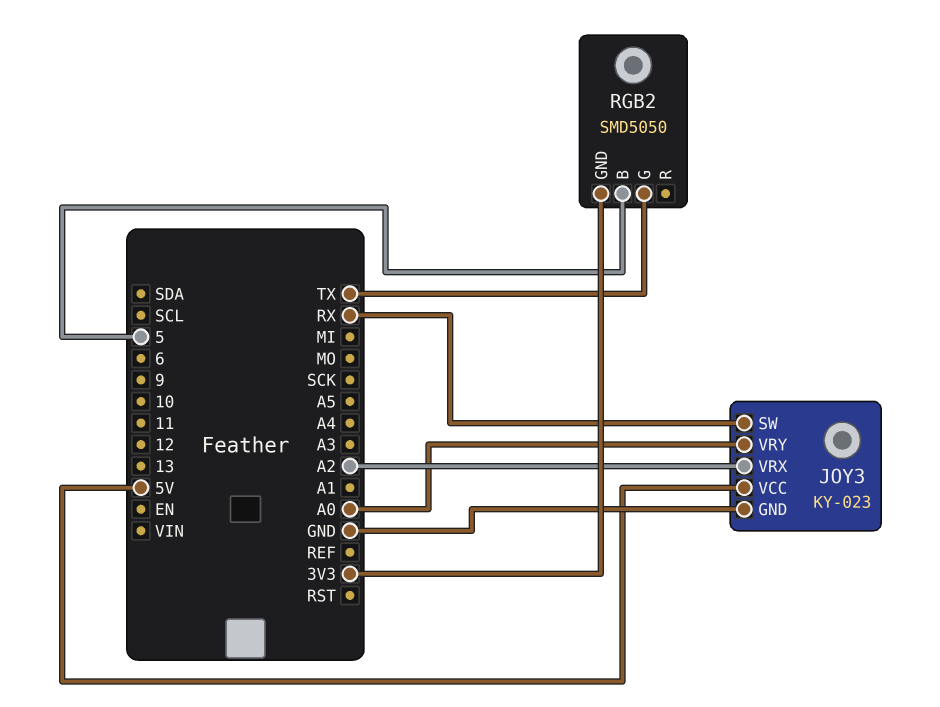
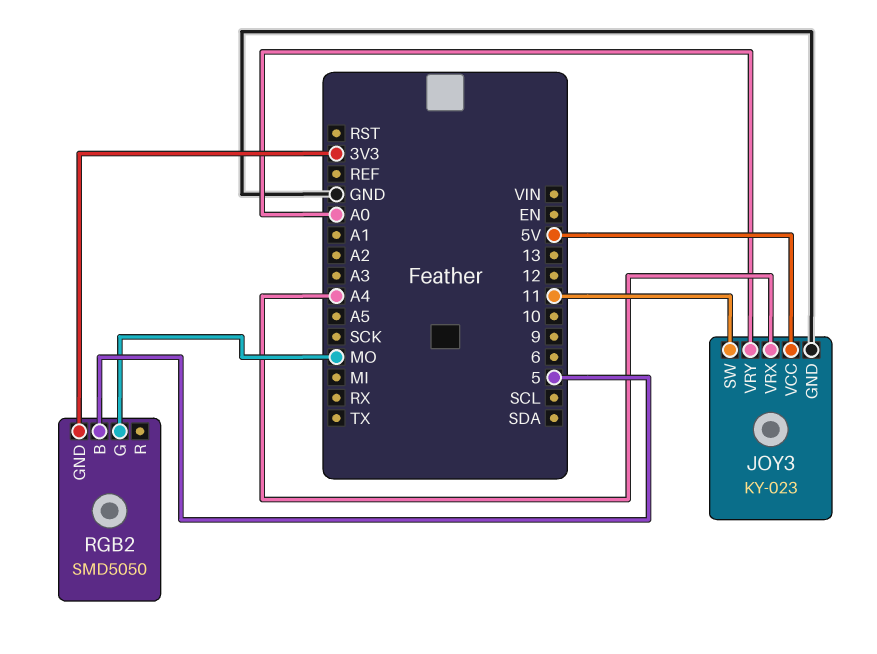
JOY3 pin SW: RX -> 11
JOY3 pin VRX: A2 -> A4
RGB2 pin G: TX -> MO

